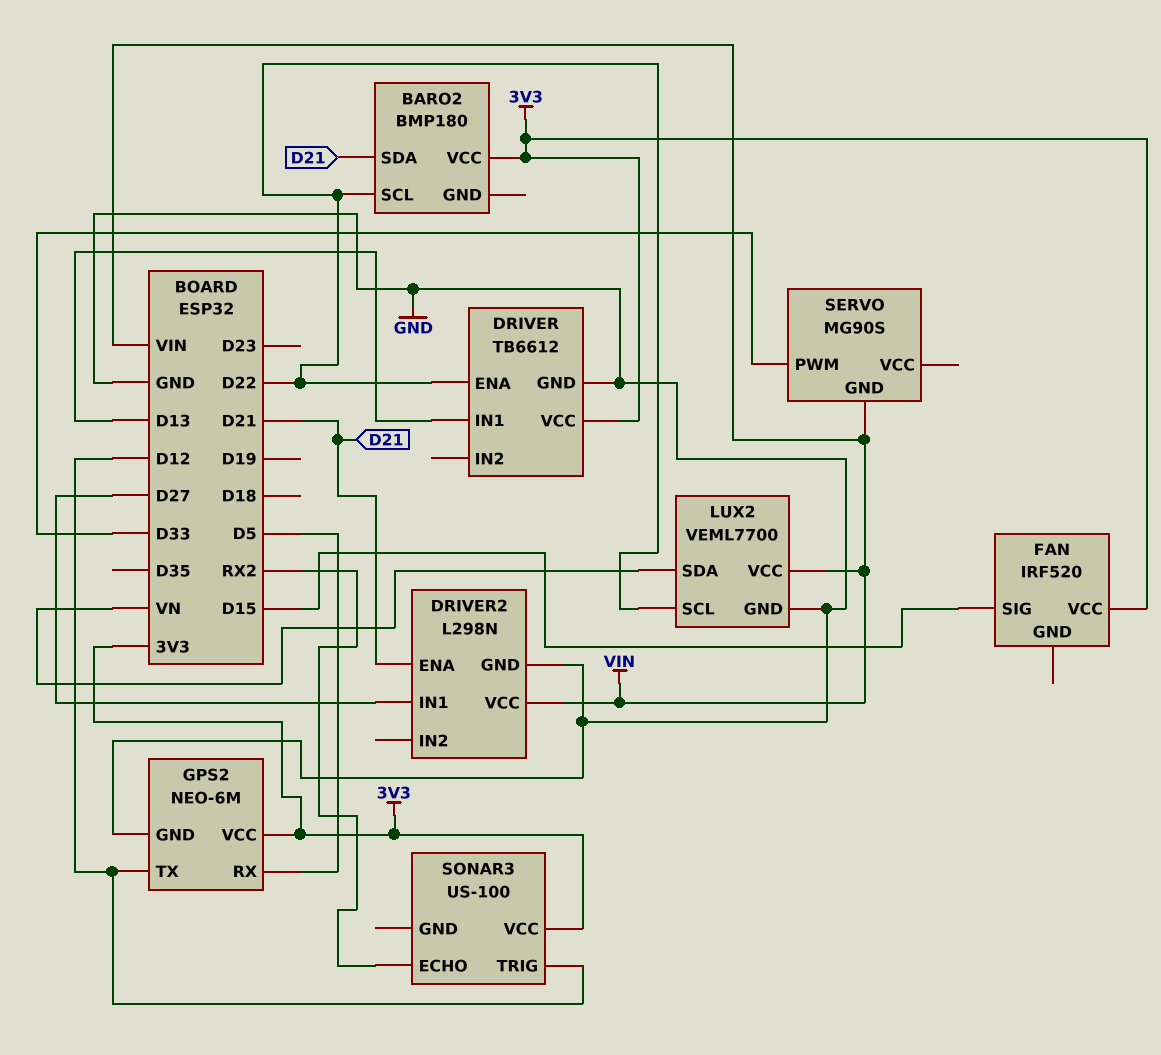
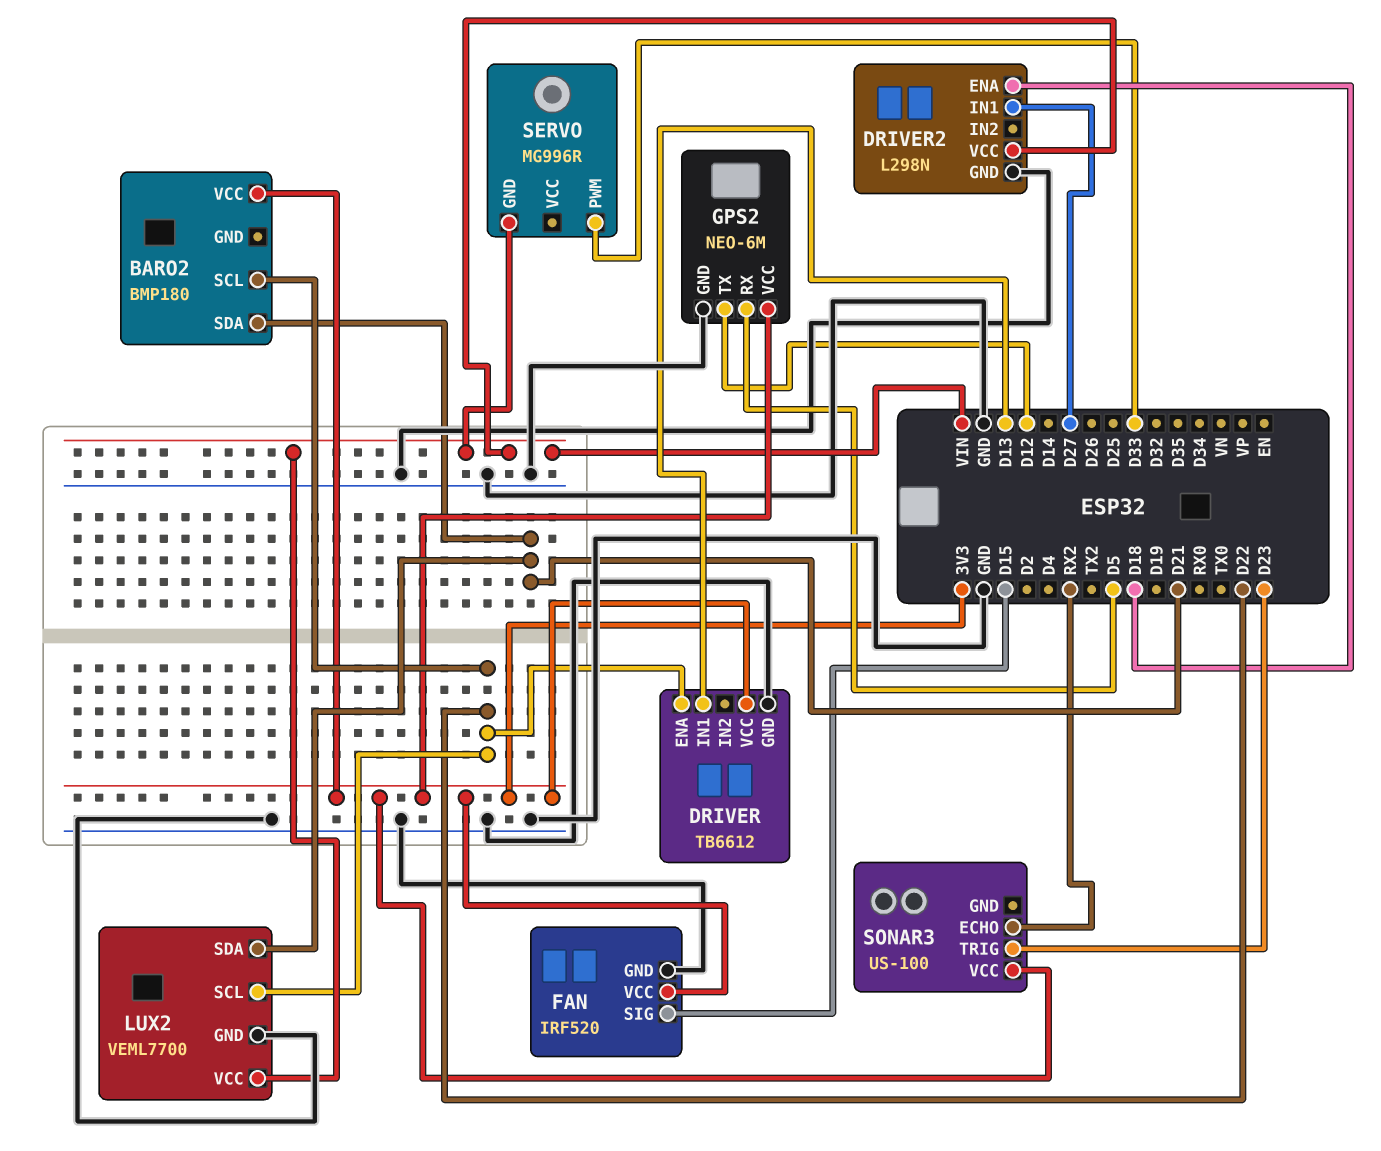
DRIVER2 pin ENA: D21 -> D18
FAN pin GND: none -> GND
LUX2 pin SDA: VN -> D21
SERVO: MG90S -> MG996R
SONAR3 pin TRIG: D12 -> D23

